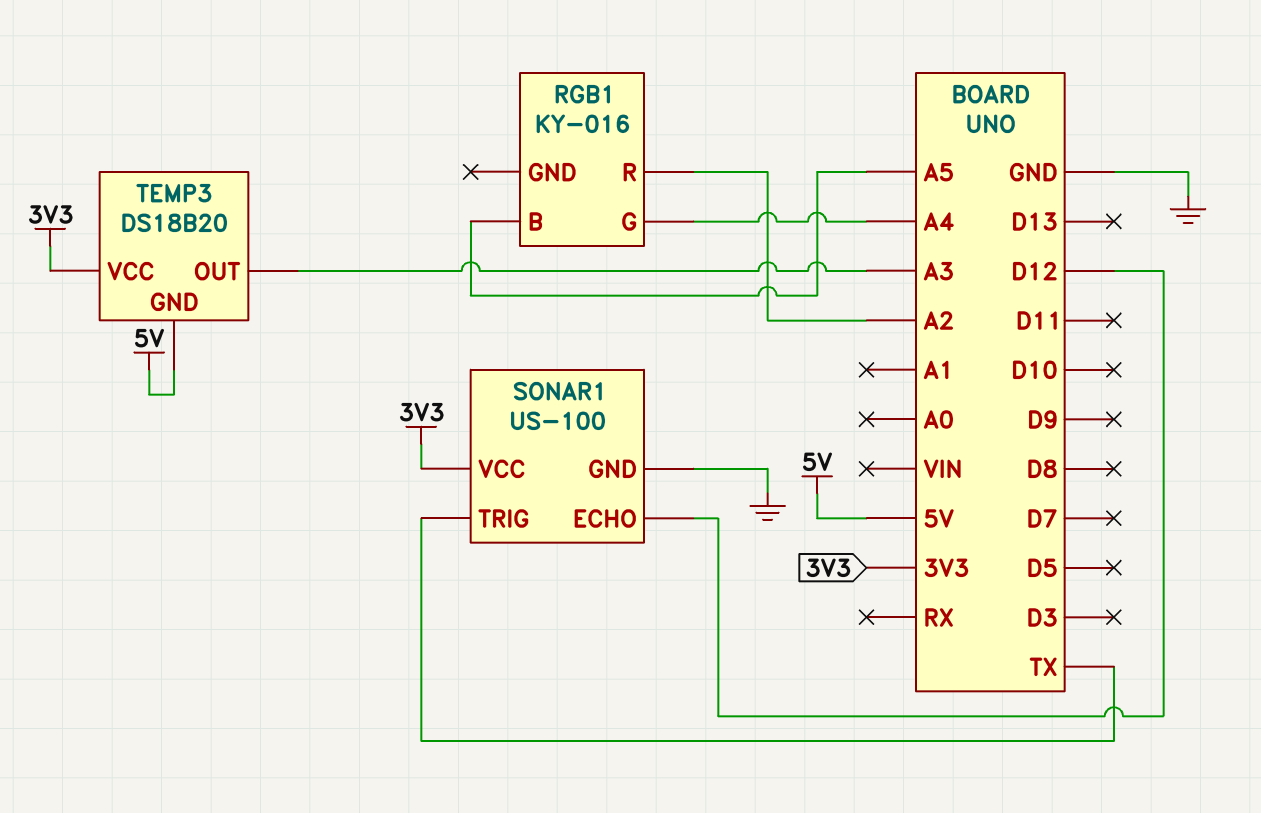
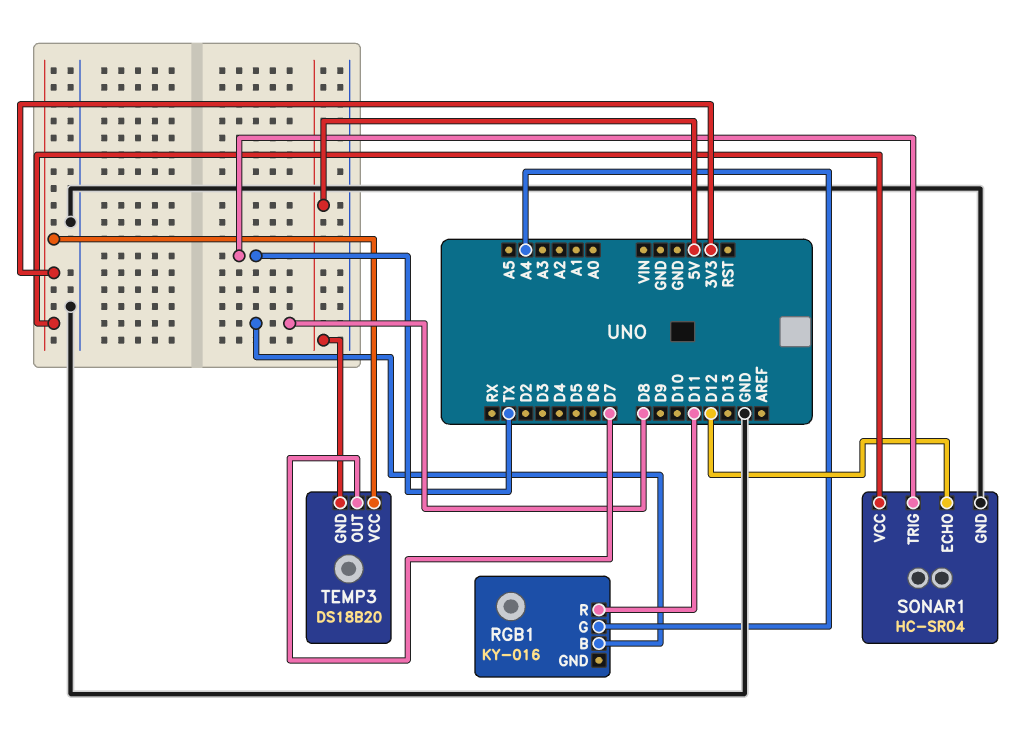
RGB1 pin B: A5 -> D8
RGB1 pin R: A2 -> D11
SONAR1: US-100 -> HC-SR04
TEMP3 pin OUT: A3 -> D7

